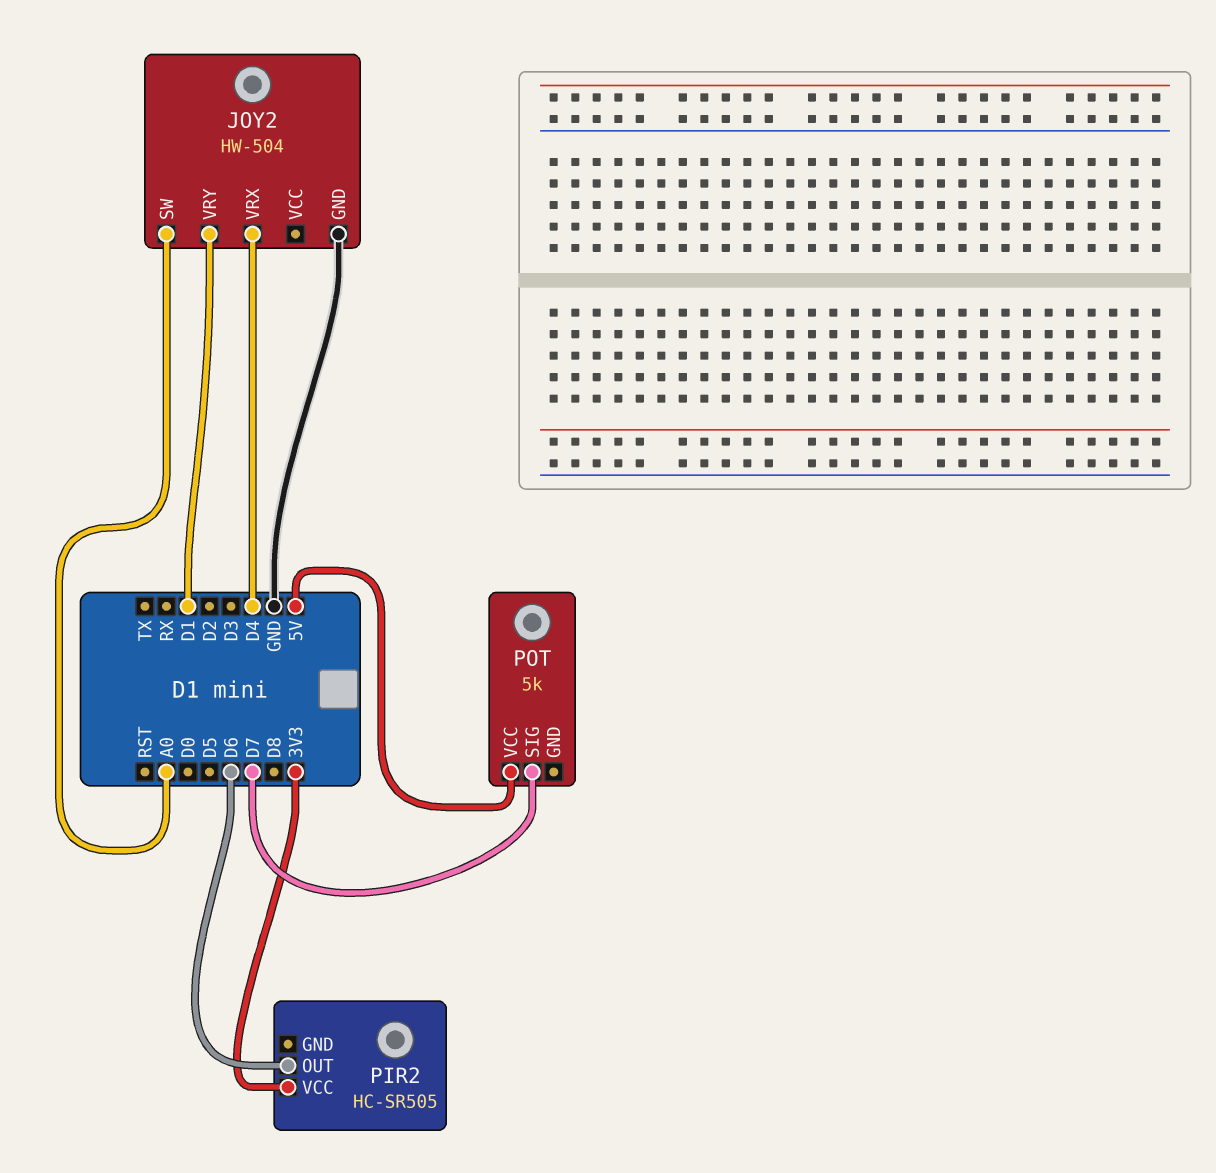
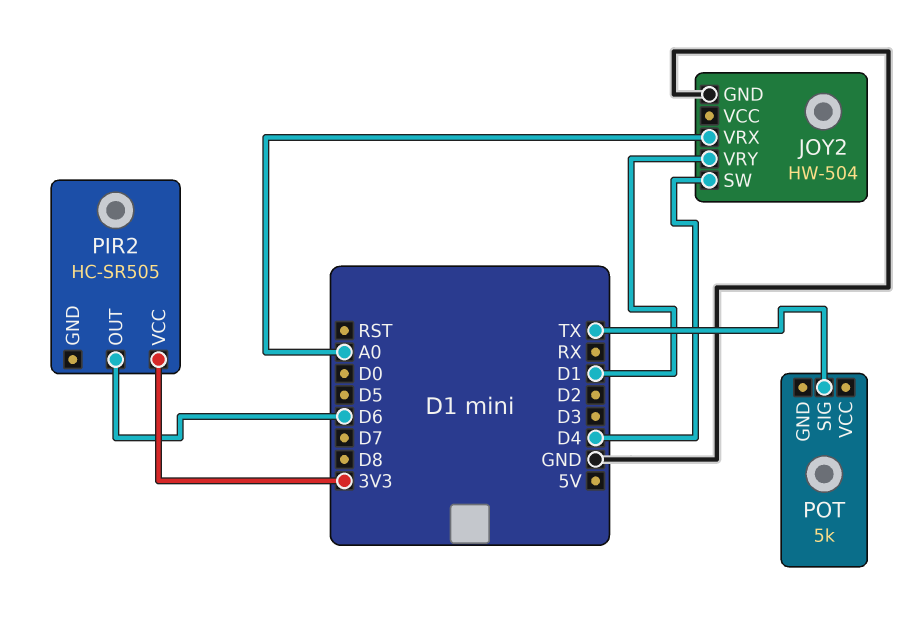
JOY2 pin SW: A0 -> D4
JOY2 pin VRX: D4 -> A0
POT pin SIG: D7 -> TX
POT pin VCC: 5V -> none

